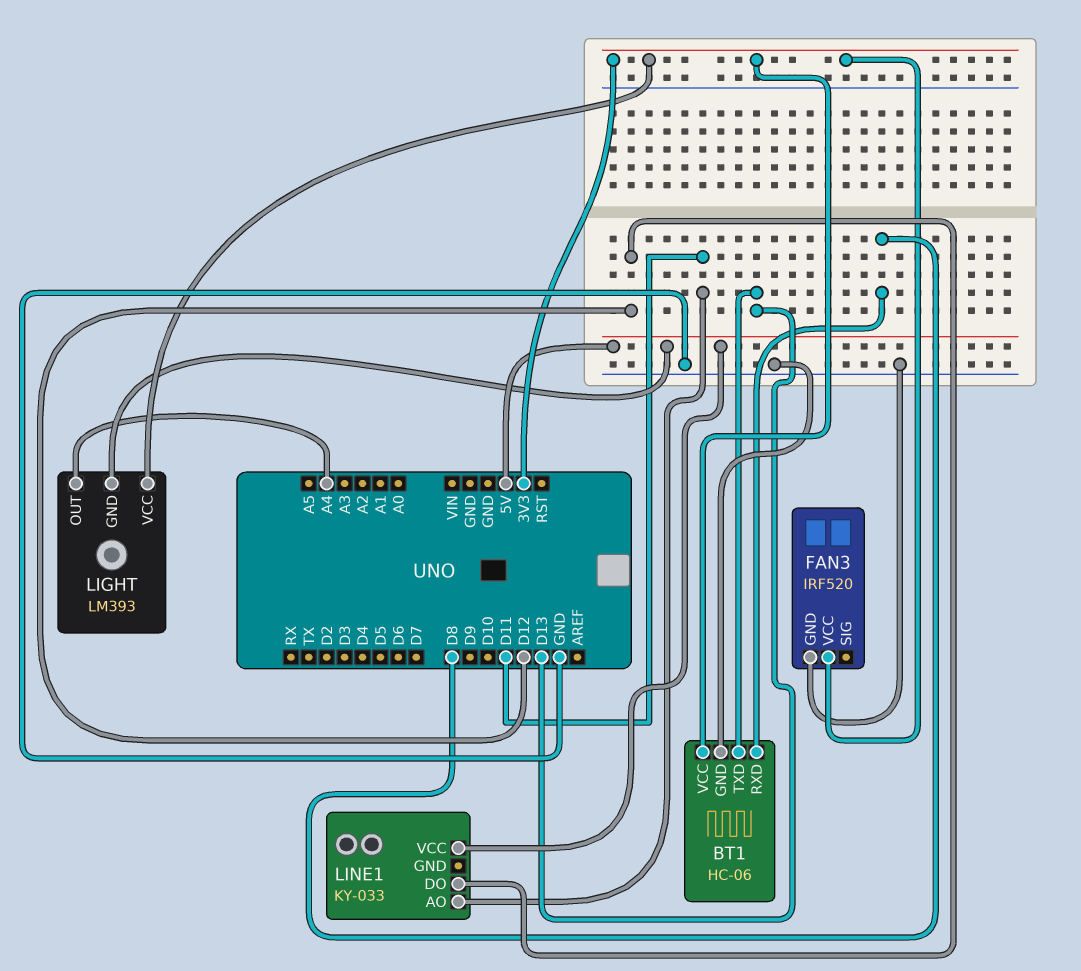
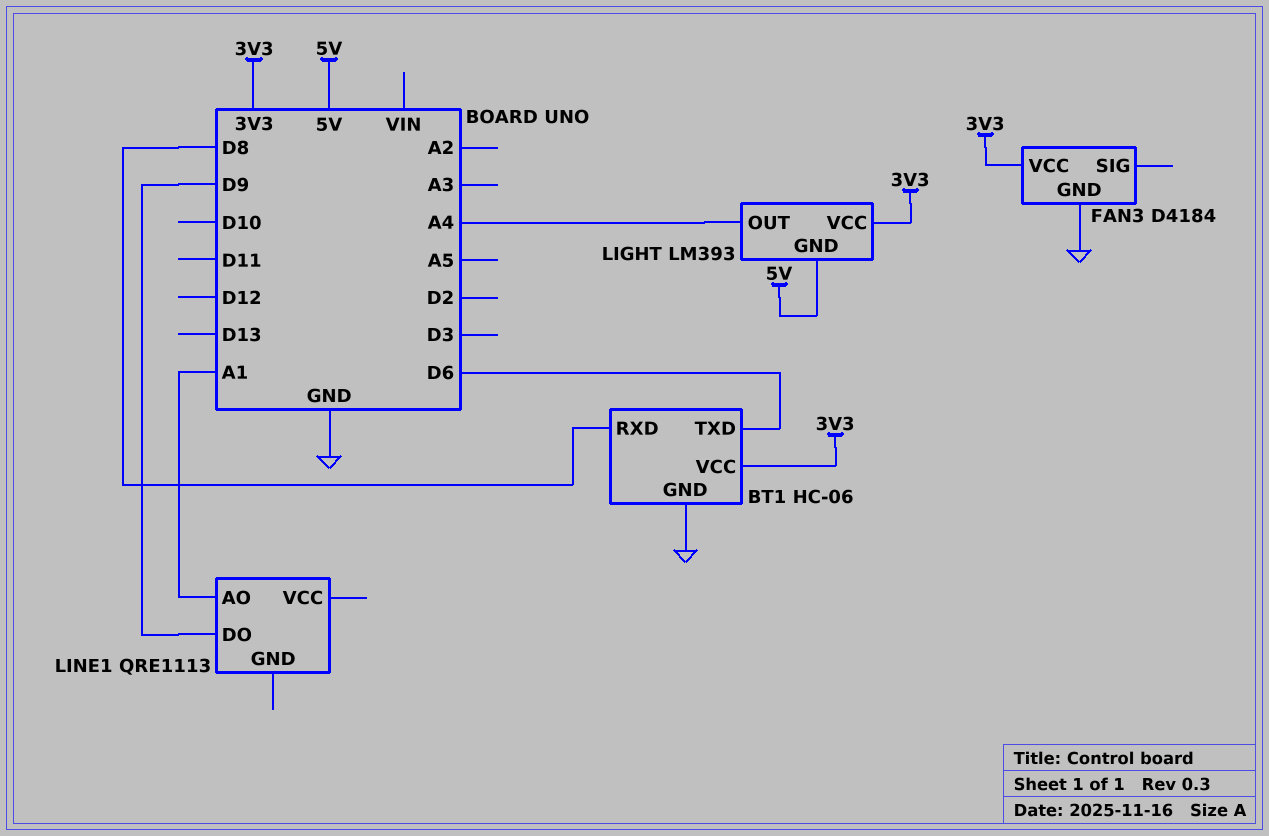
BT1 pin TXD: D13 -> D6
FAN3: IRF520 -> D4184
LINE1: KY-033 -> QRE1113
LINE1 pin AO: D11 -> A1
LINE1 pin DO: D12 -> D9
LINE1 pin VCC: 5V -> none

